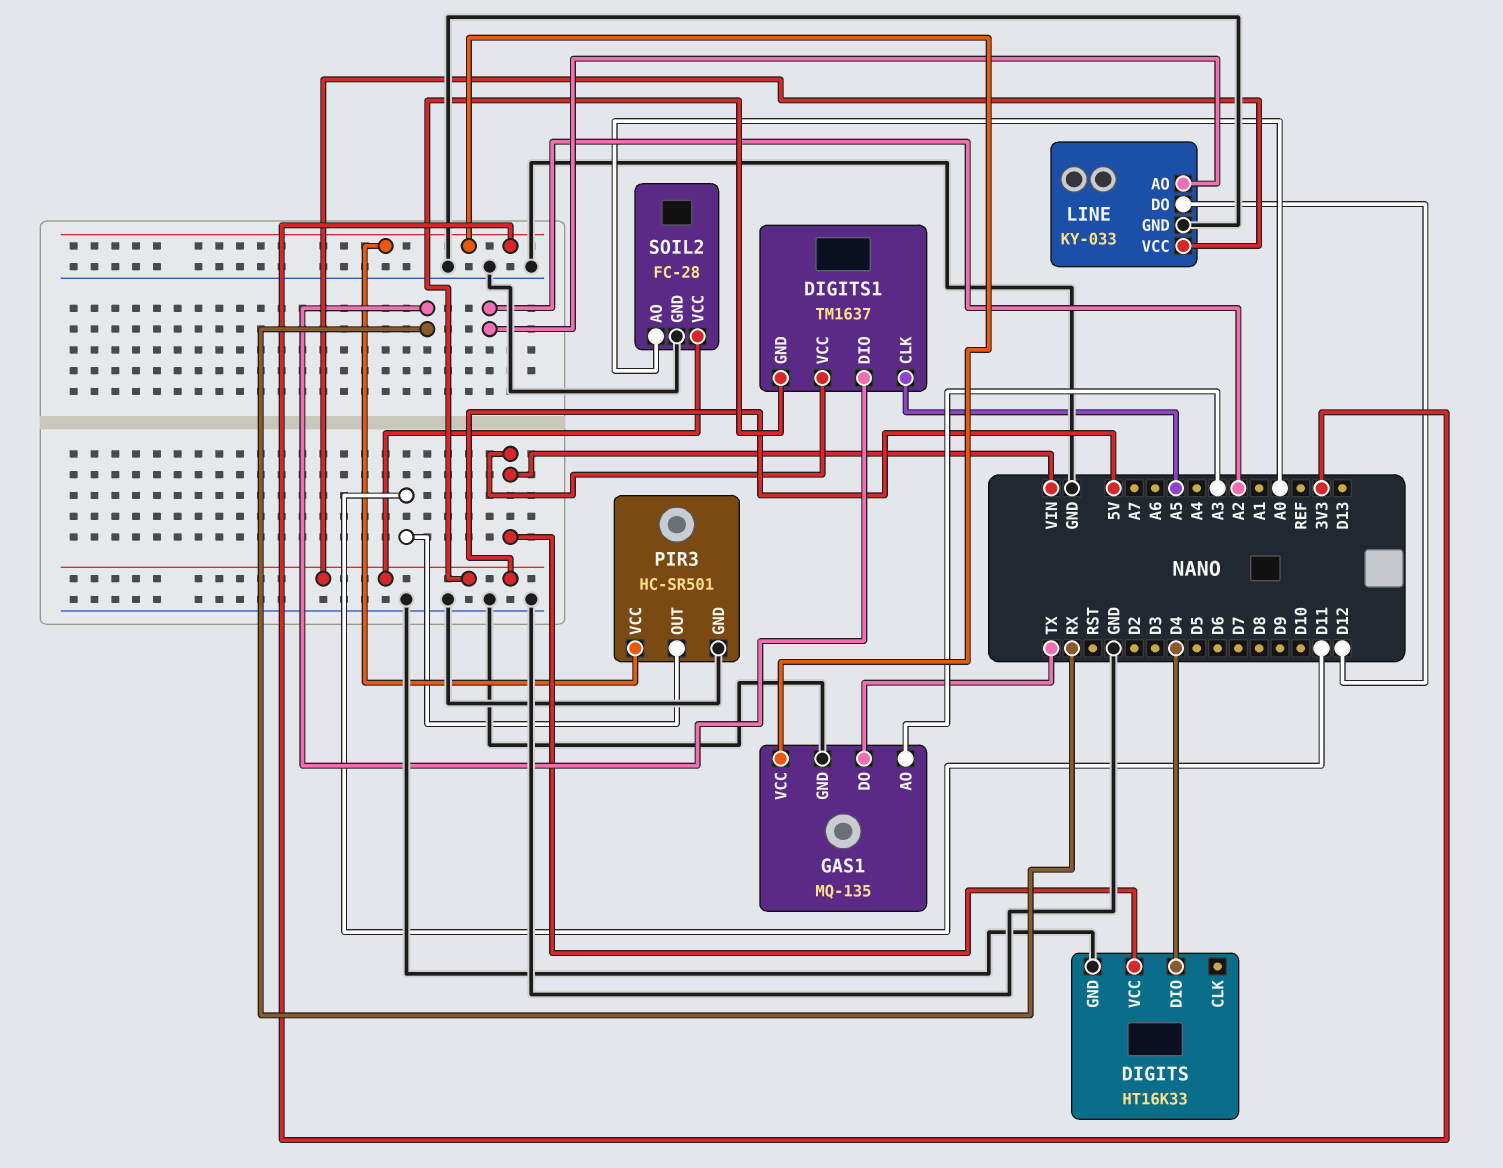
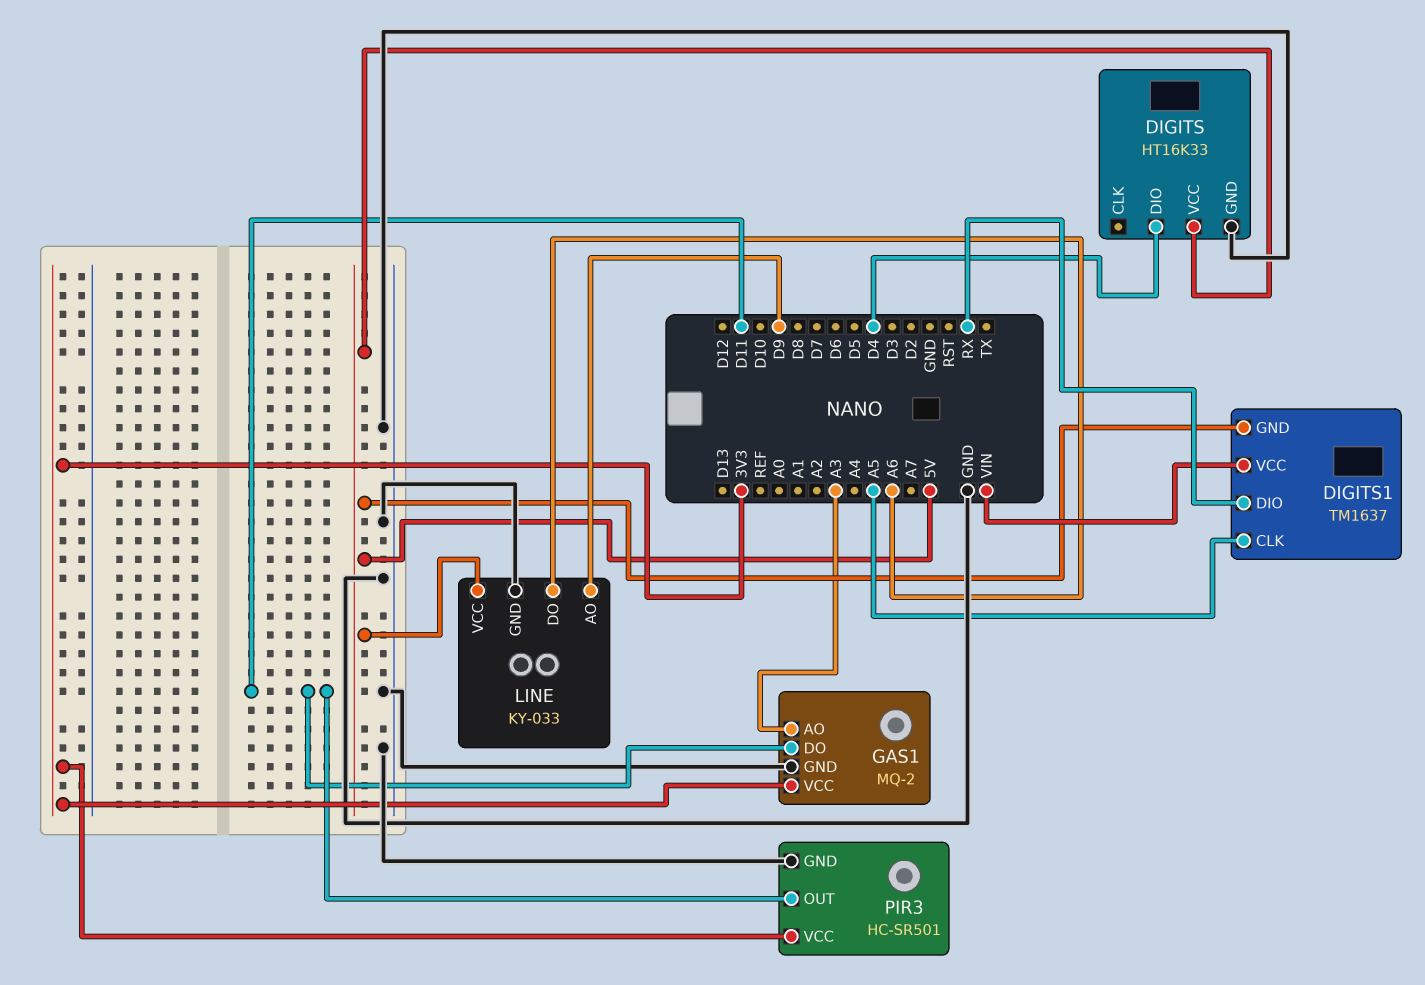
DIGITS pin VCC: VIN -> 5V
GAS1: MQ-135 -> MQ-2
GAS1 pin DO: TX -> D11
LINE pin AO: A2 -> D9
LINE pin DO: D12 -> A6
SOIL2: FC-28 -> none
SOIL2 pin AO: A0 -> none
SOIL2 pin GND: GND -> none
SOIL2 pin VCC: 5V -> none

